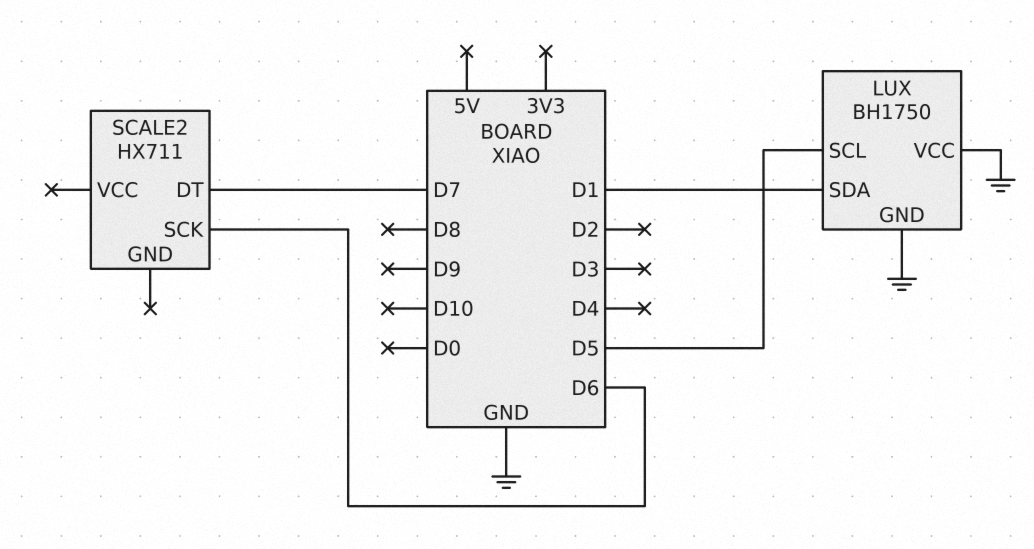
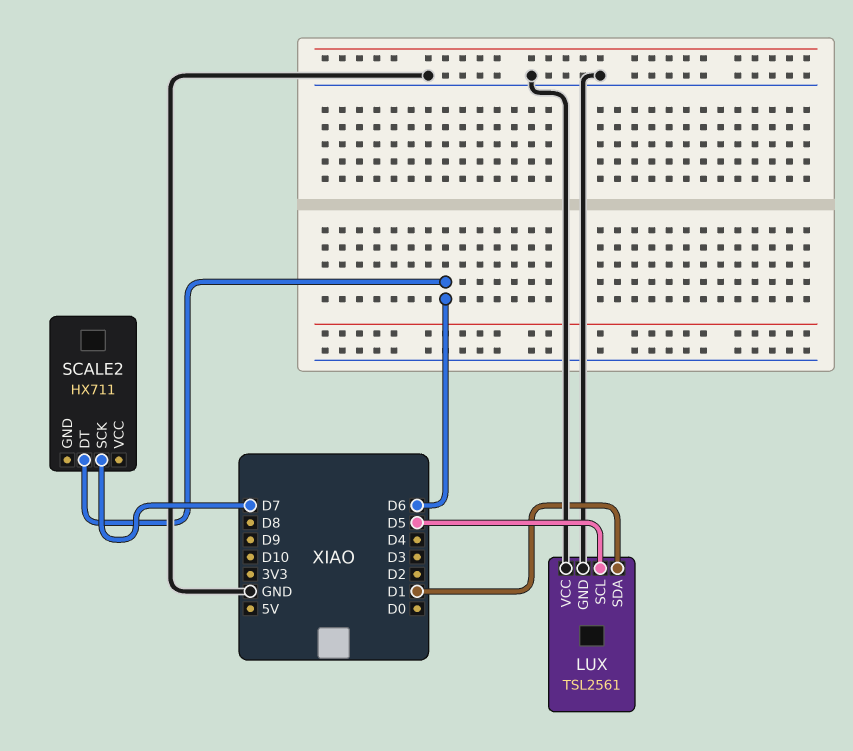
LUX: BH1750 -> TSL2561
SCALE2 pin DT: D7 -> D6
SCALE2 pin SCK: D6 -> D7

